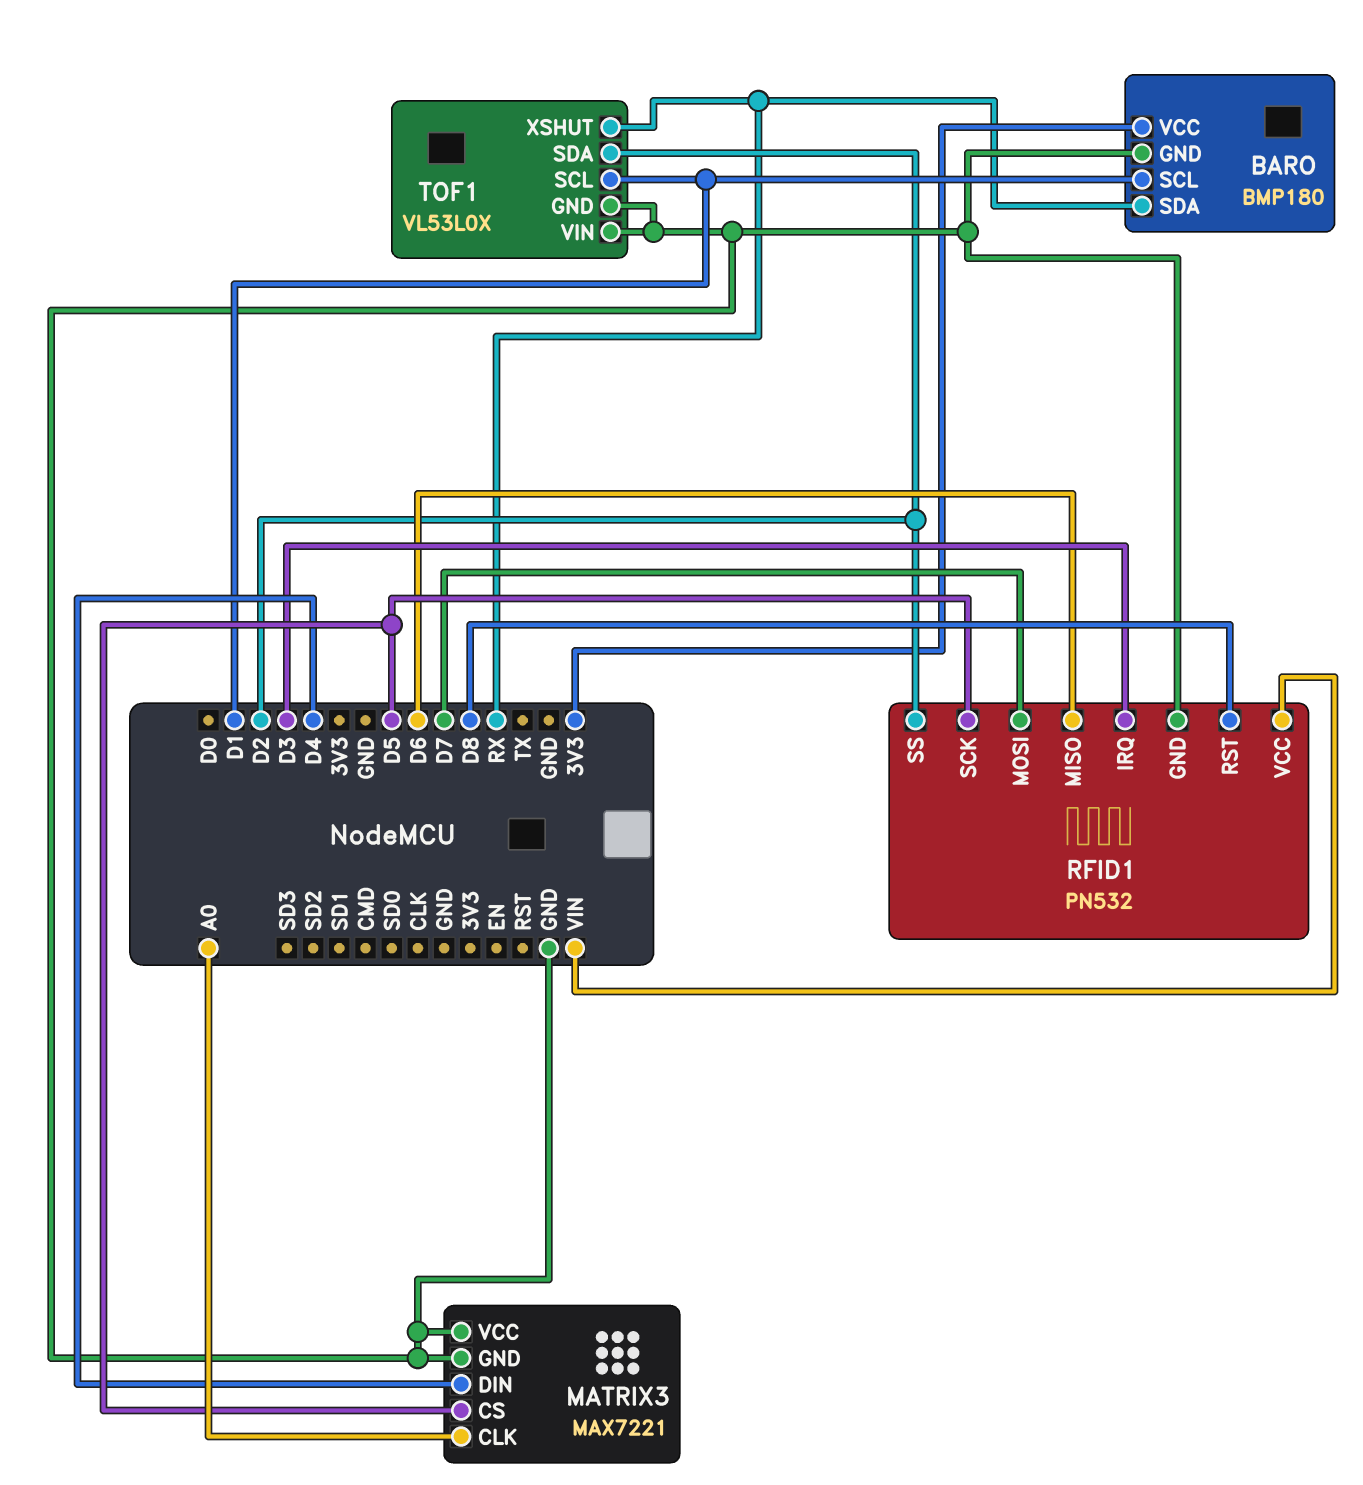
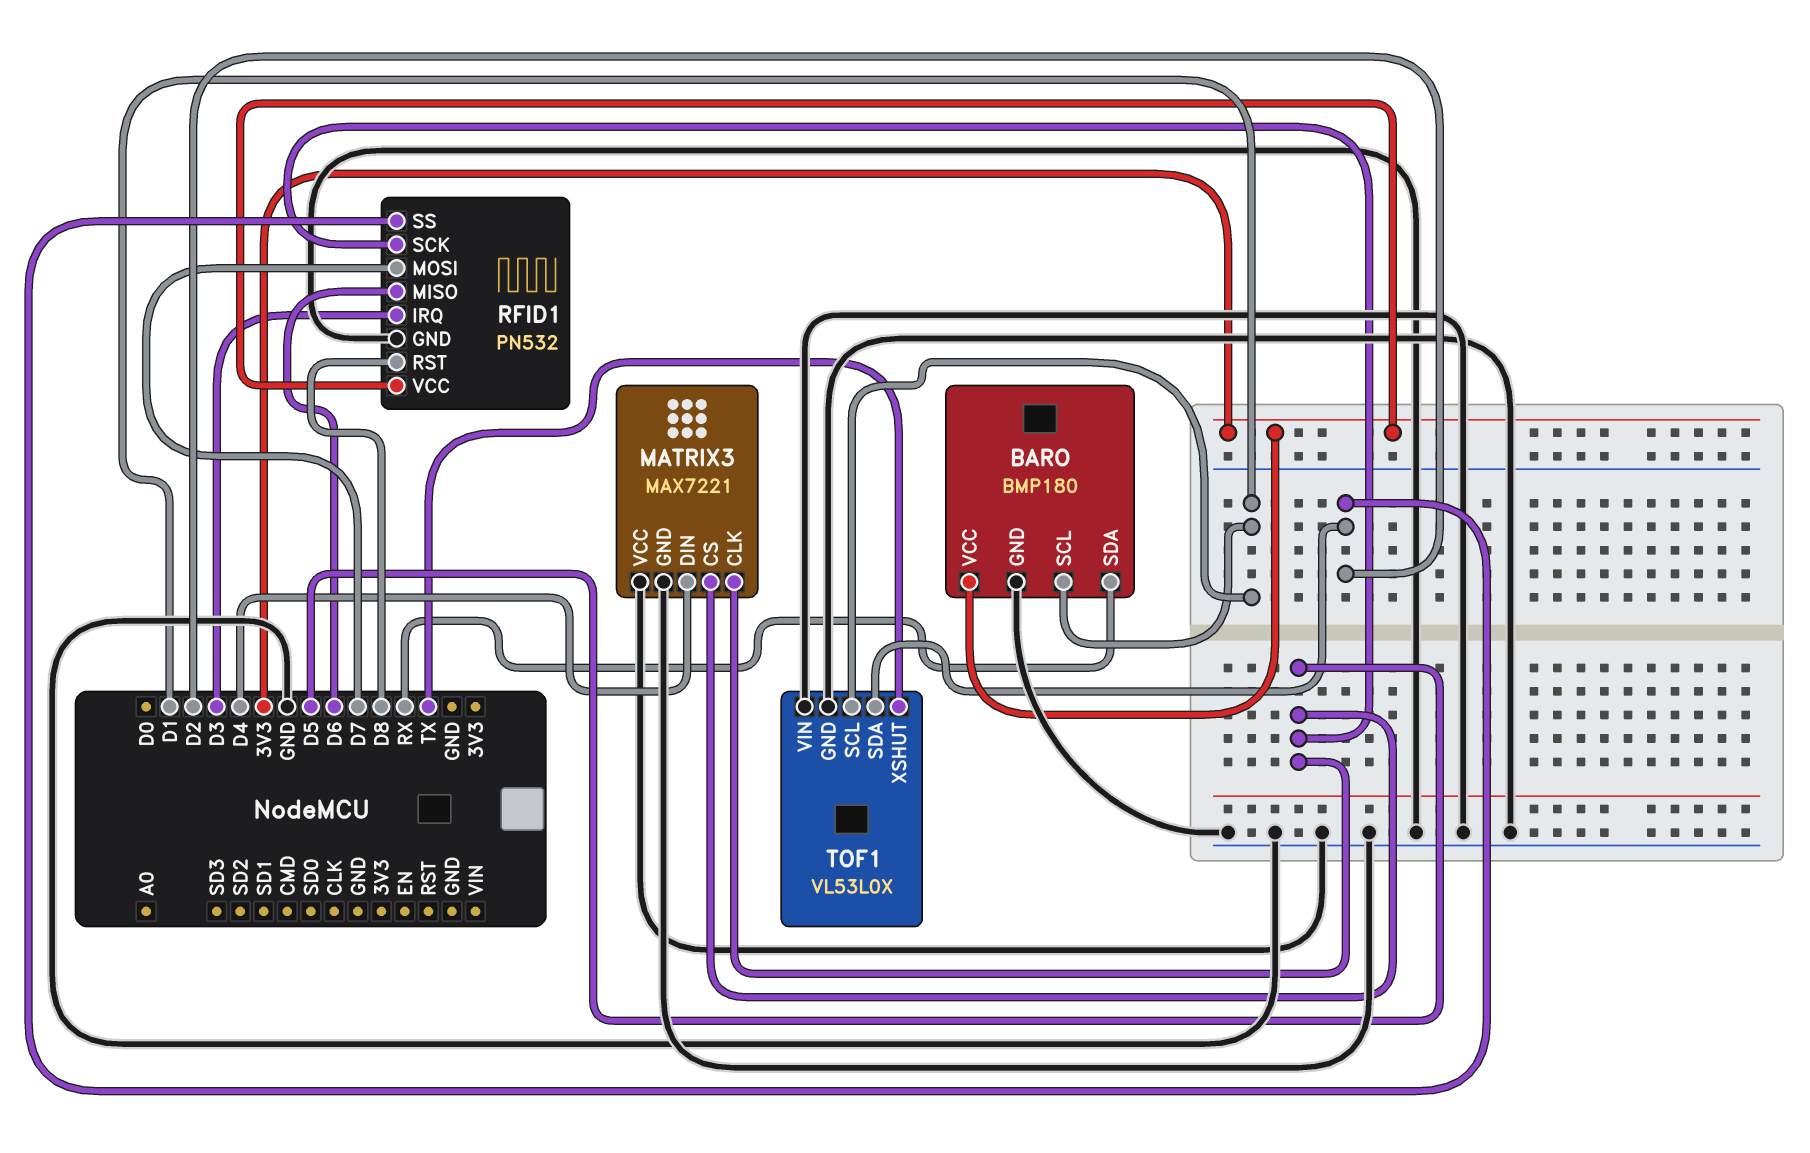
MATRIX3 pin CLK: A0 -> D5
RFID1 pin VCC: VIN -> 3V3
TOF1 pin XSHUT: RX -> TX

